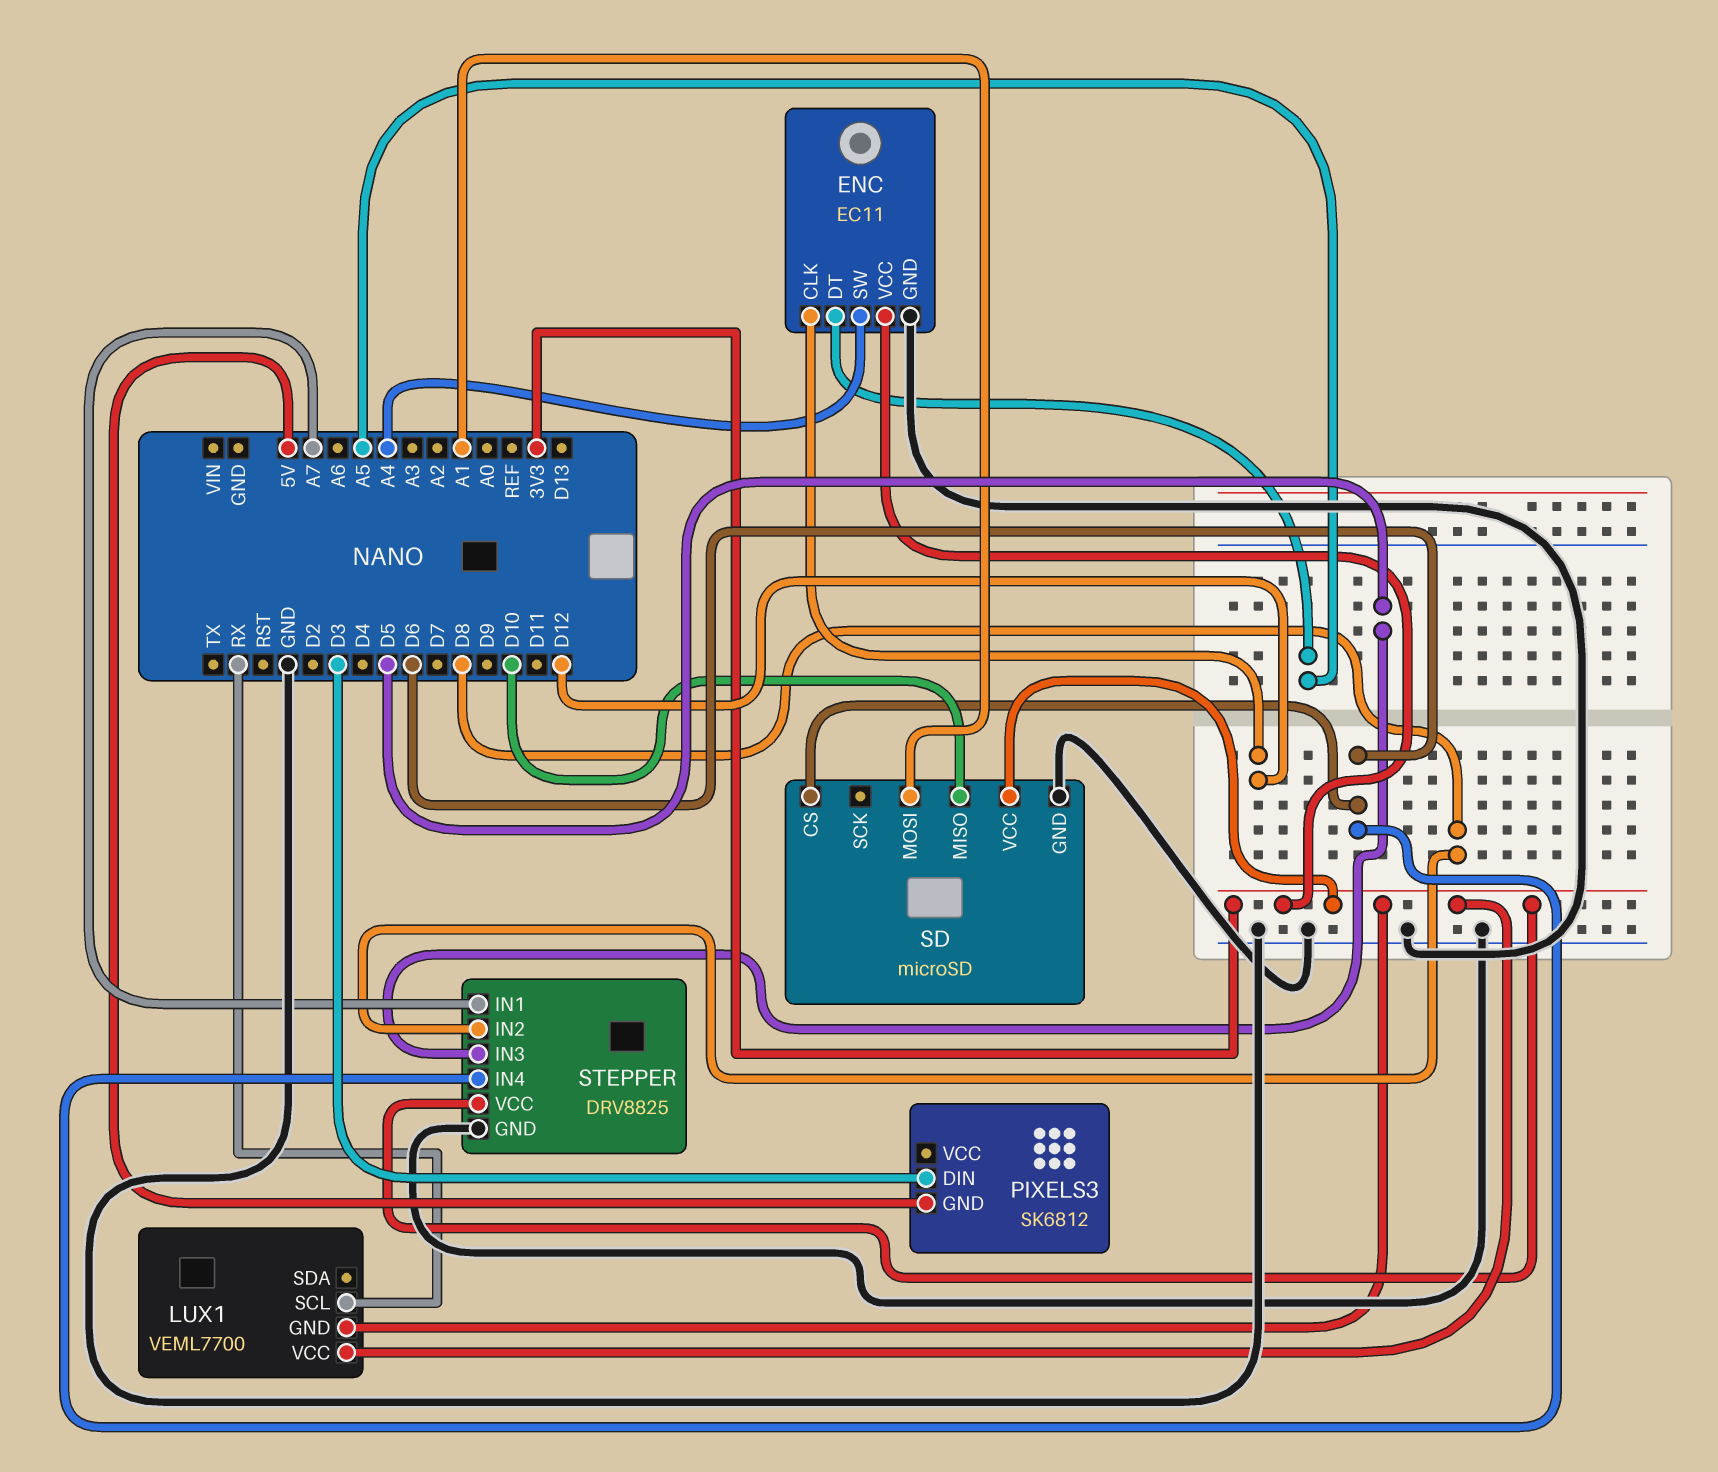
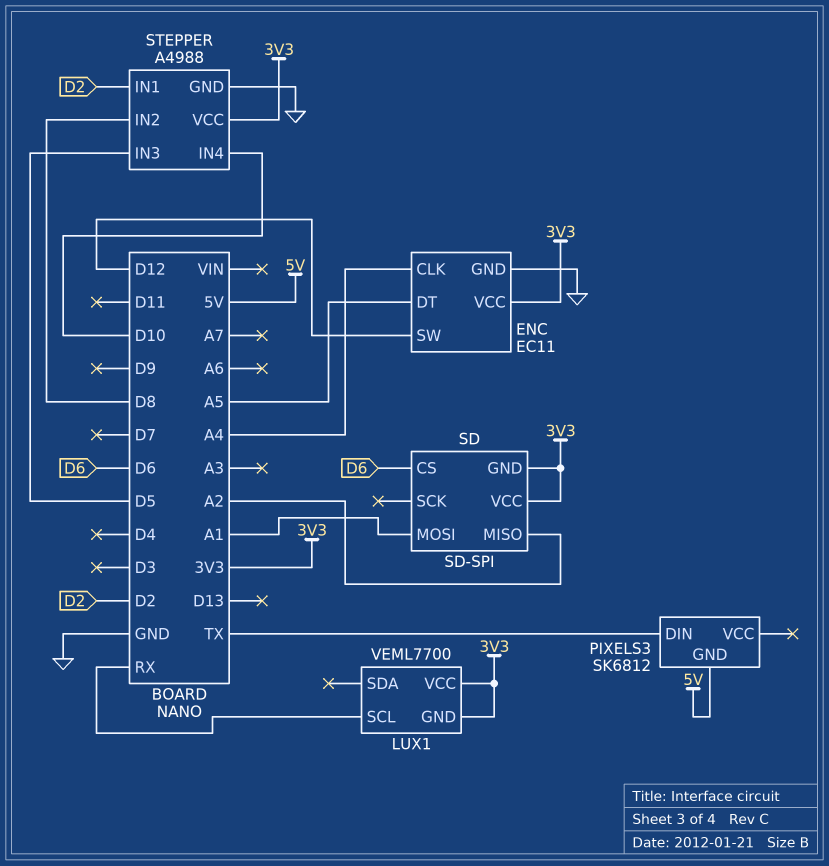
ENC pin CLK: D12 -> A4
ENC pin SW: A4 -> D12
PIXELS3 pin DIN: D3 -> TX
SD: microSD -> SD-SPI
SD pin GND: GND -> 3V3
SD pin MISO: D10 -> A2
STEPPER: DRV8825 -> A4988
STEPPER pin IN1: A7 -> D2
STEPPER pin IN4: D6 -> D10

